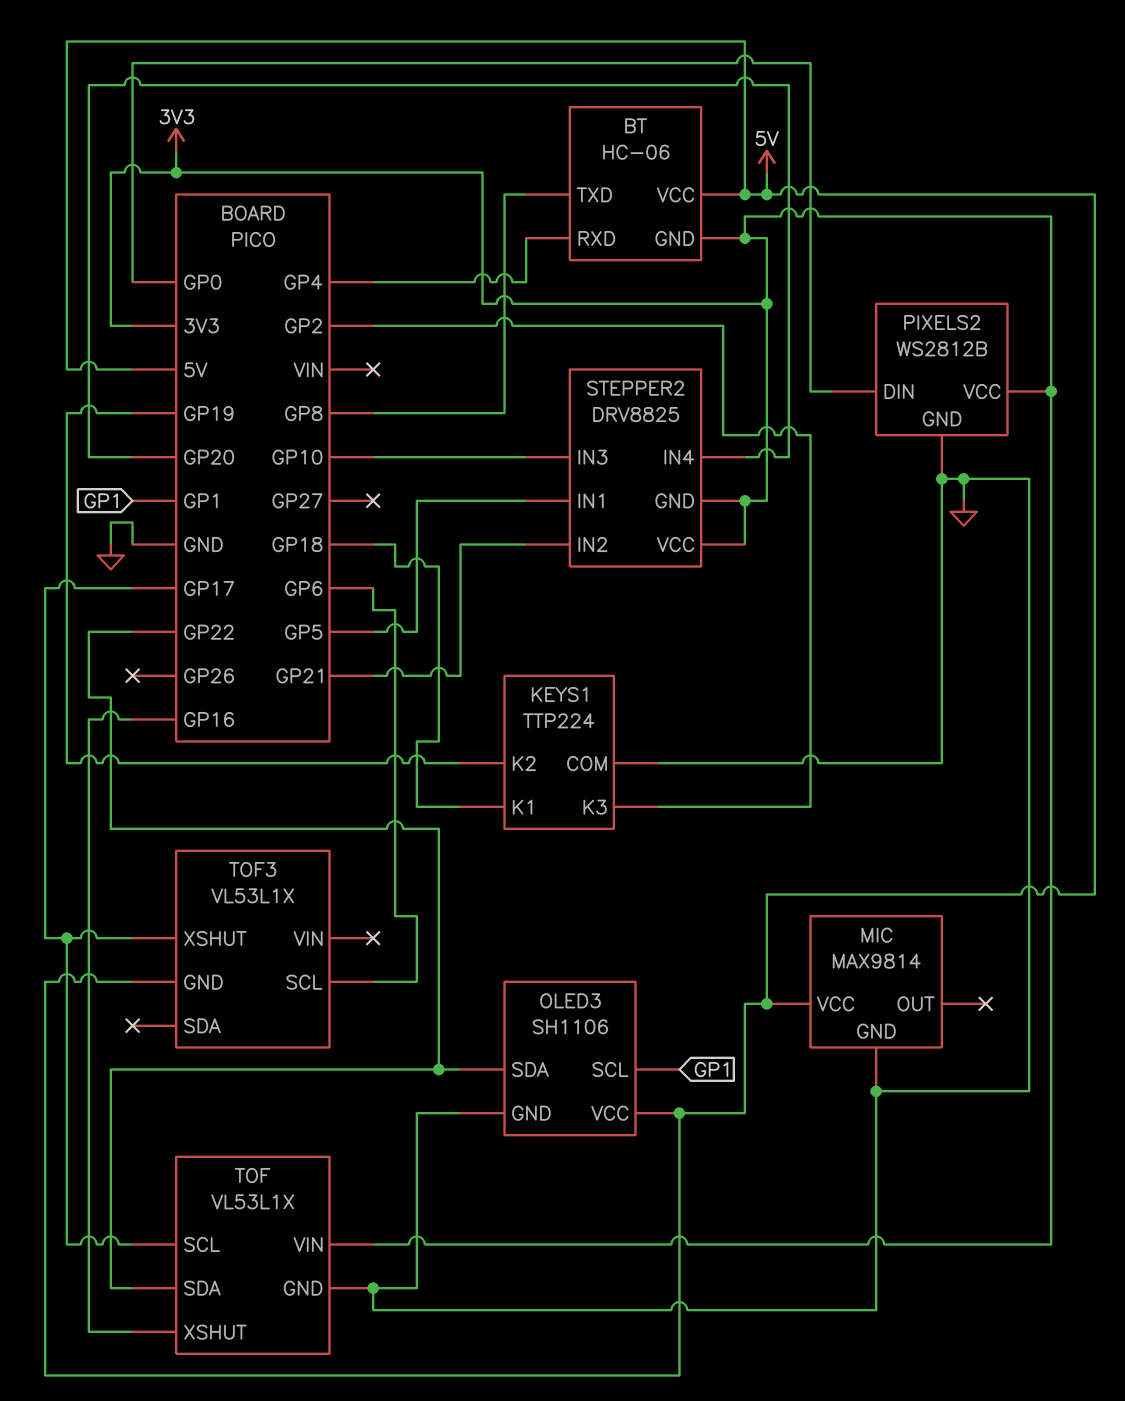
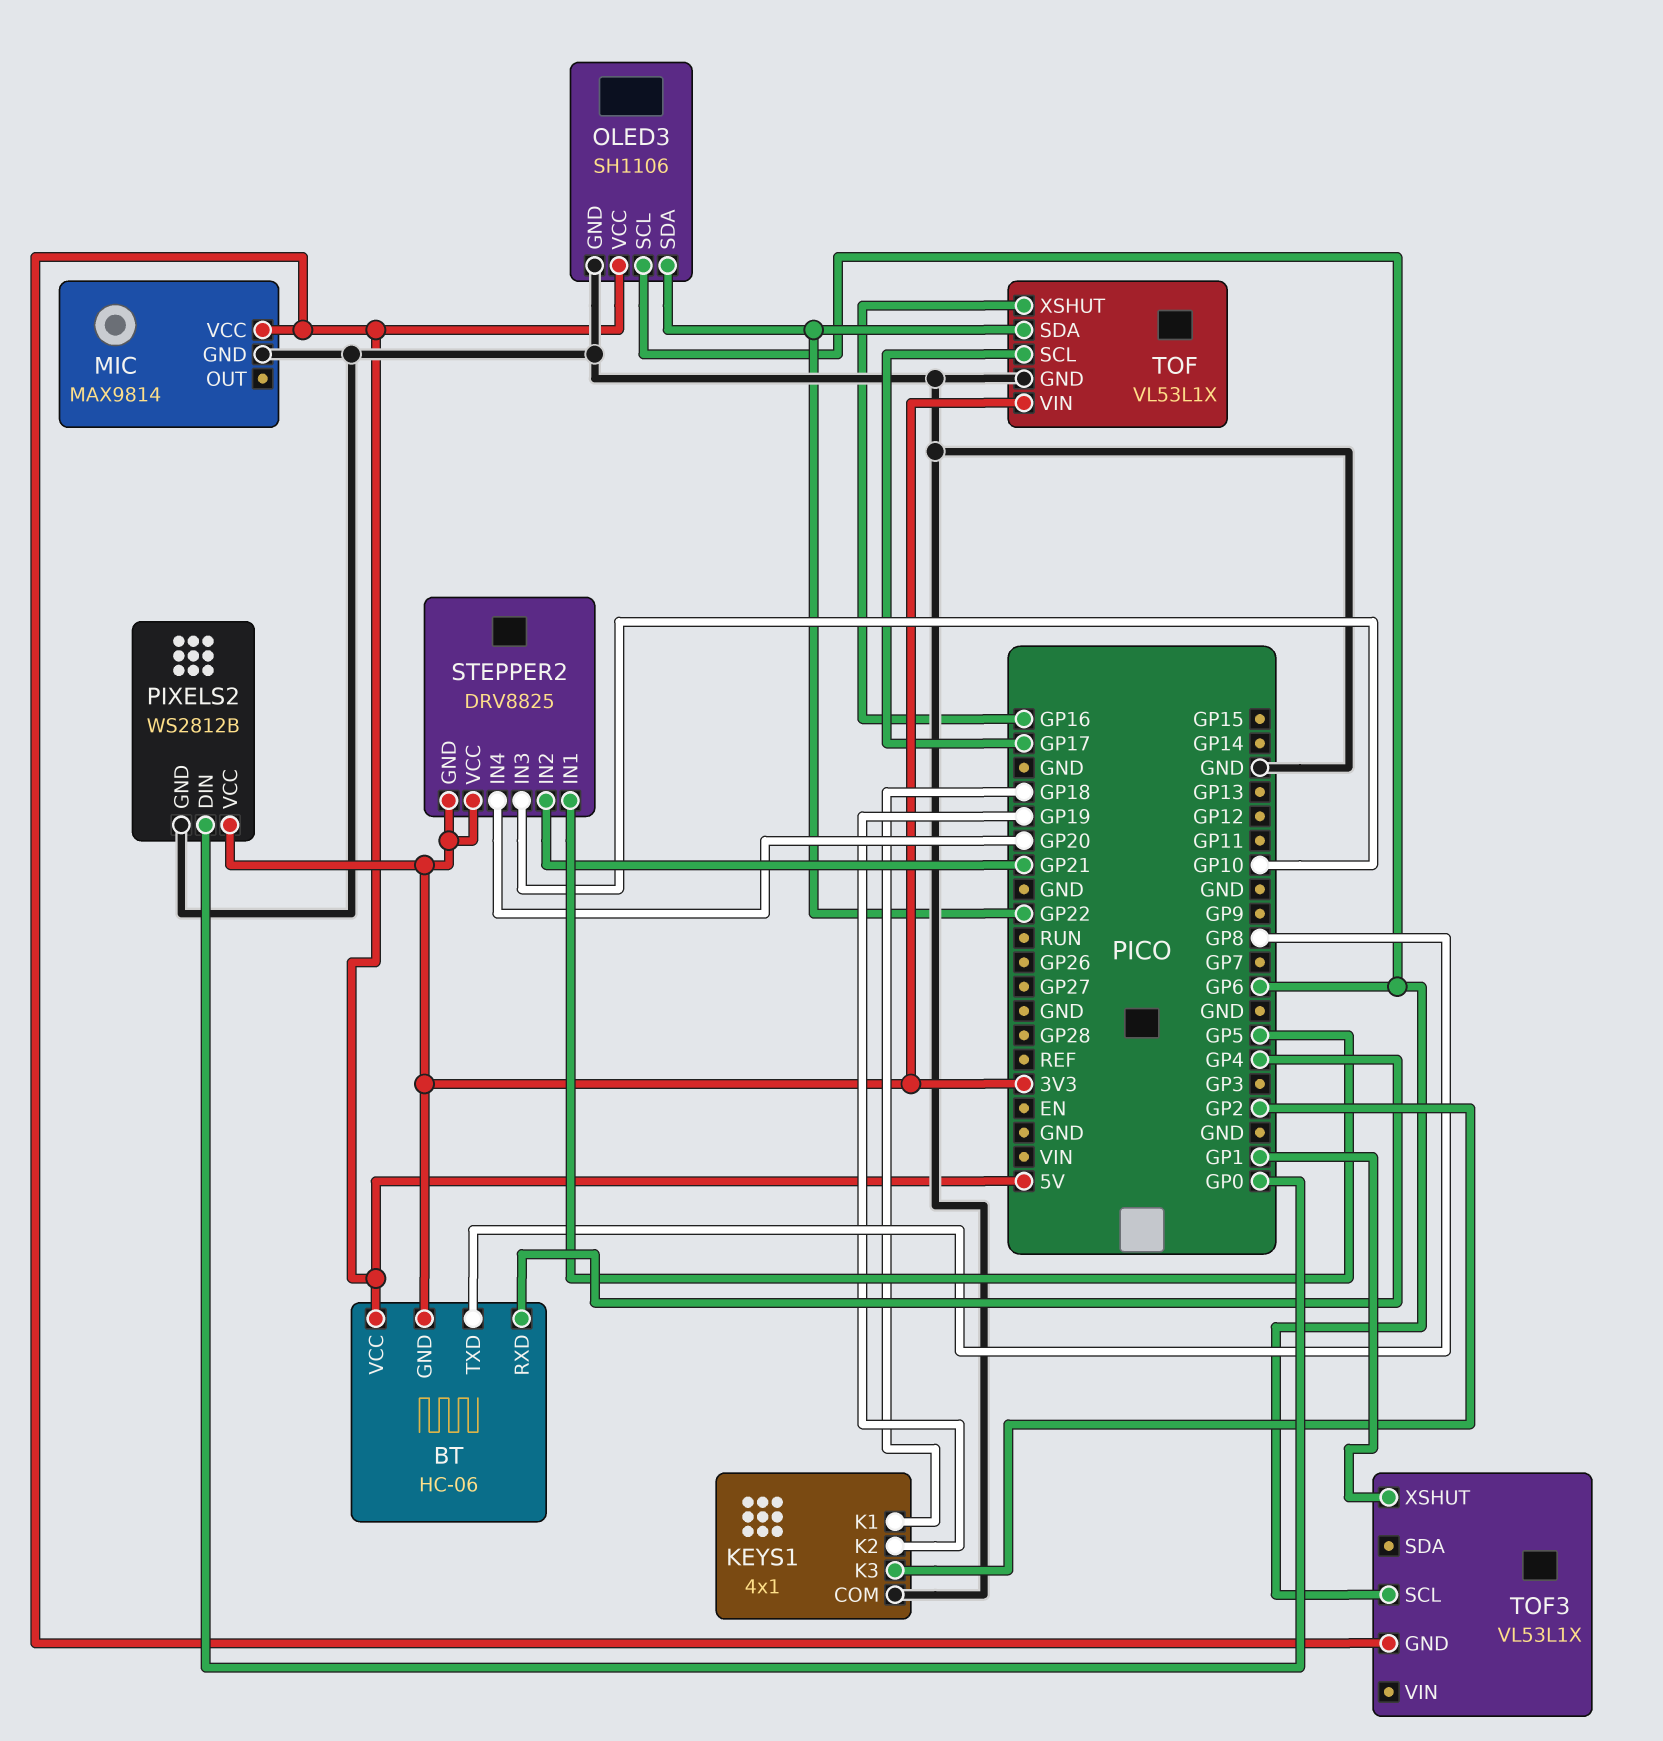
KEYS1: TTP224 -> 4x1
OLED3 pin SCL: GP1 -> GP6
TOF3 pin XSHUT: GP17 -> GP1

